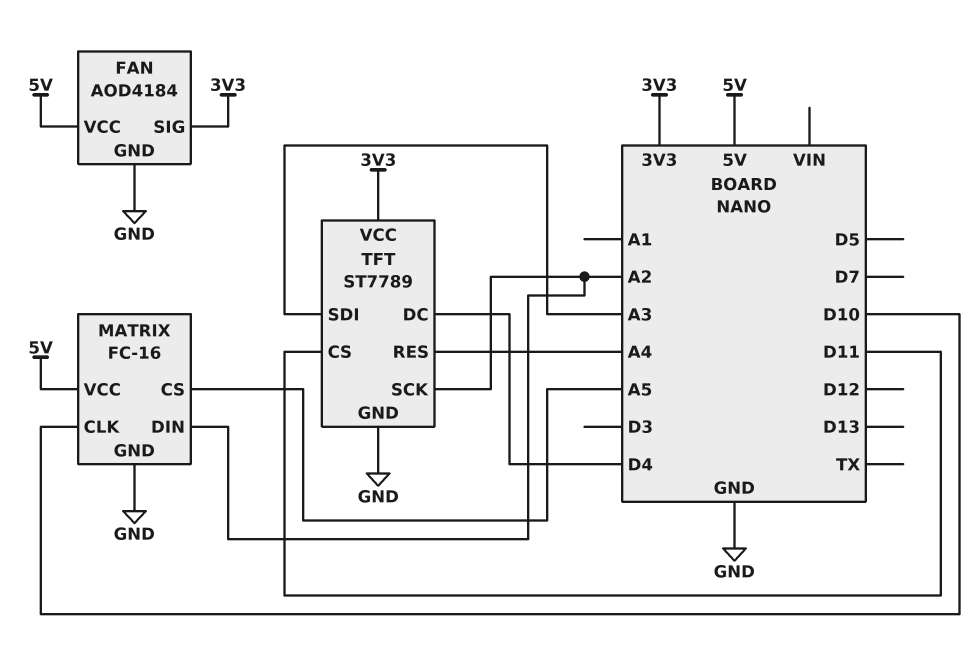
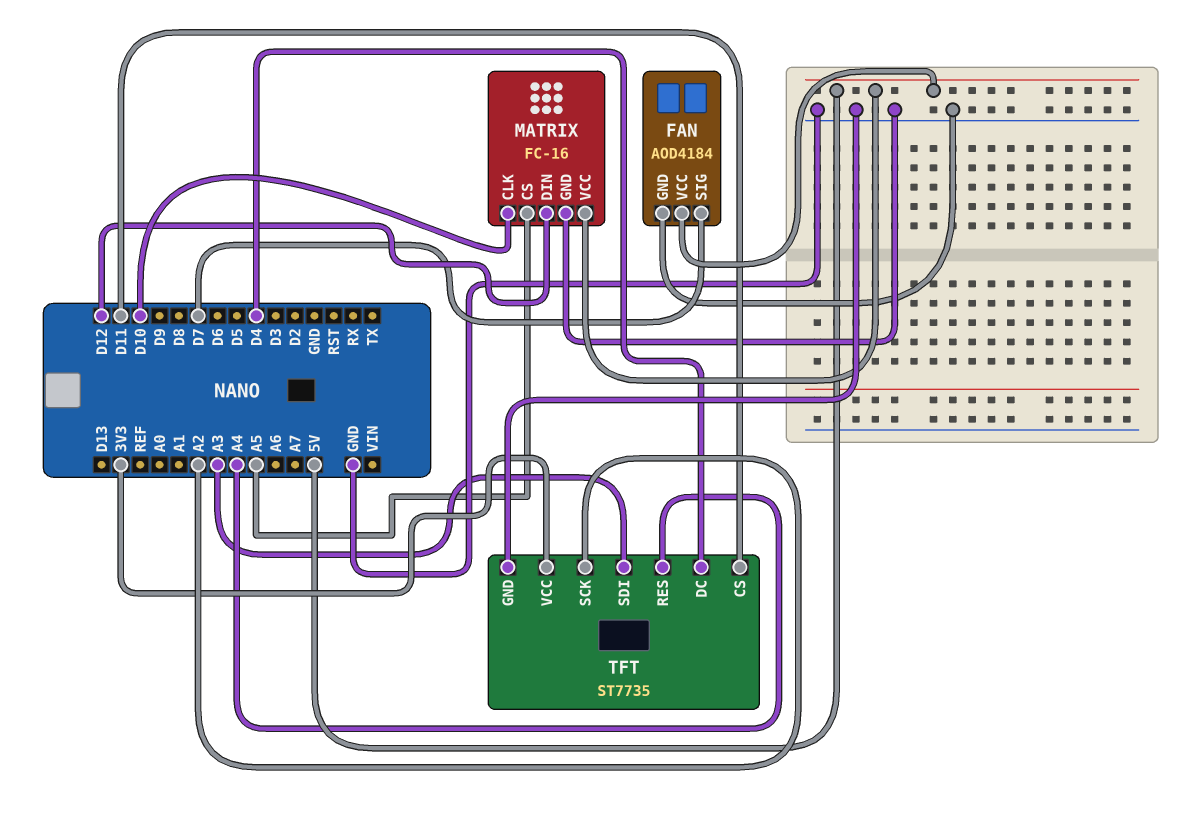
FAN pin SIG: 3V3 -> D7
MATRIX pin DIN: A2 -> D12
TFT: ST7789 -> ST7735

